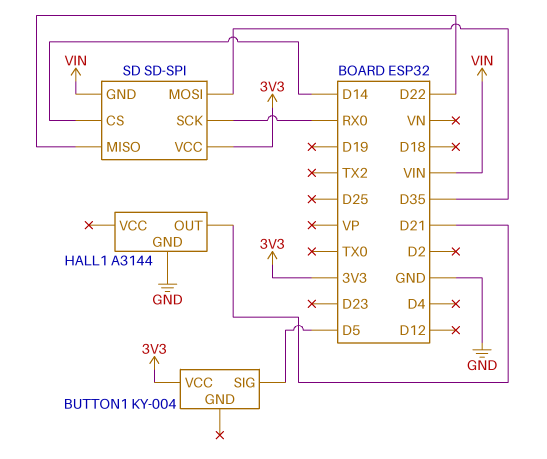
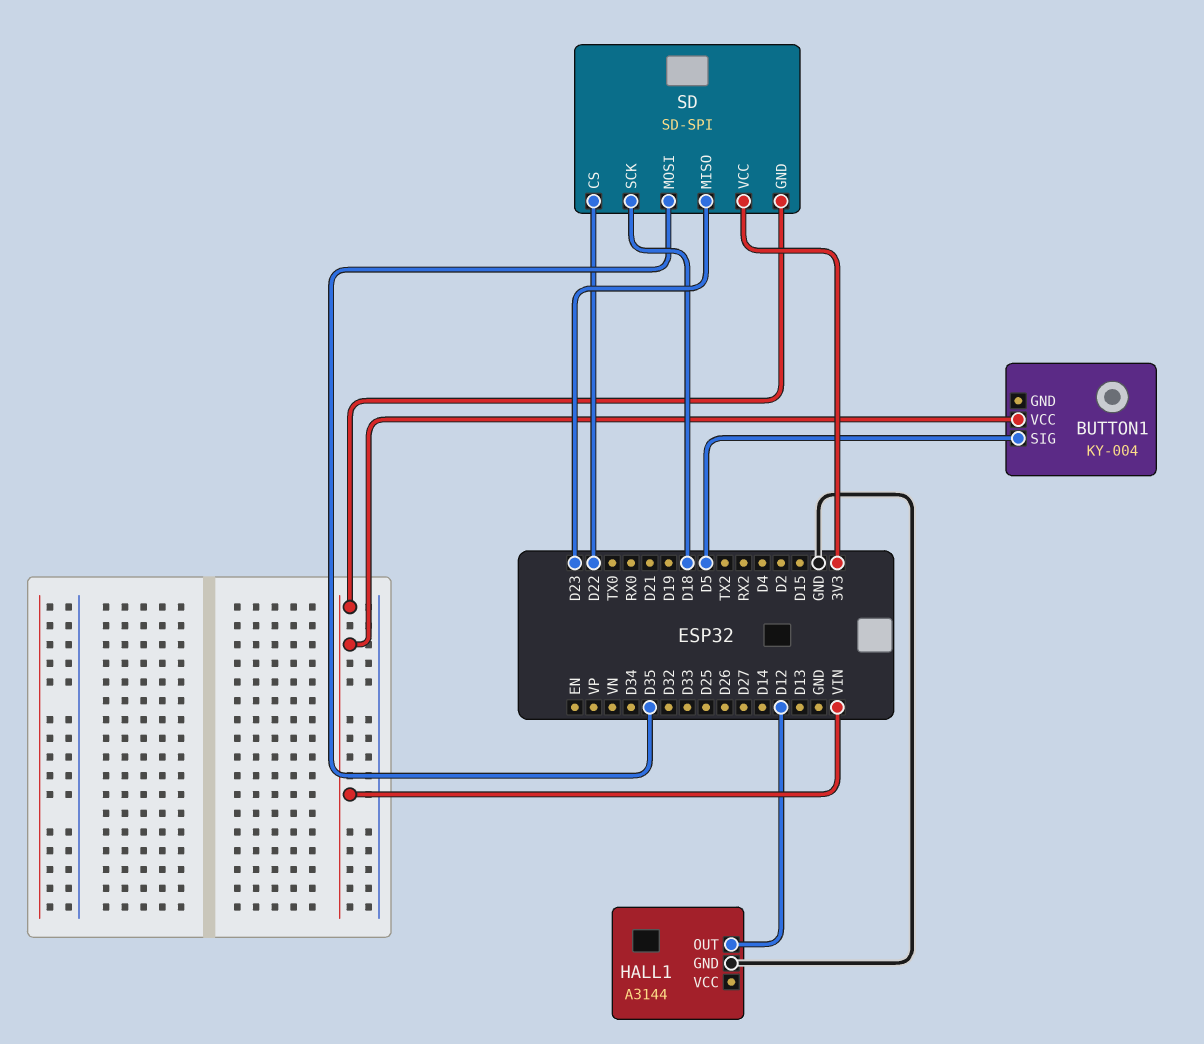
BUTTON1 pin VCC: 3V3 -> VIN
HALL1 pin OUT: D21 -> D12
SD pin CS: D14 -> D22
SD pin MISO: D22 -> D23
SD pin SCK: RX0 -> D18

